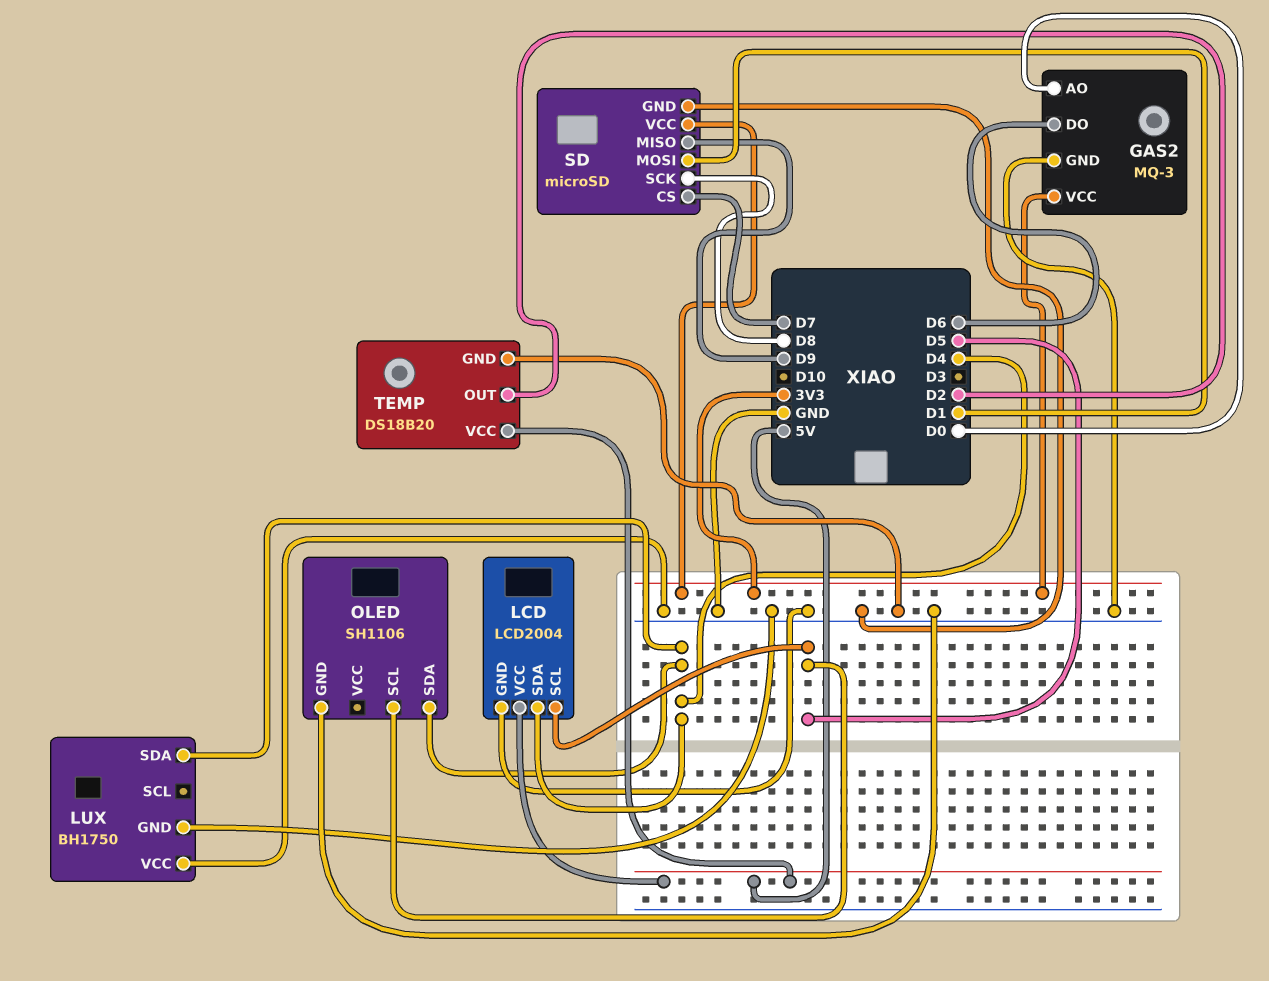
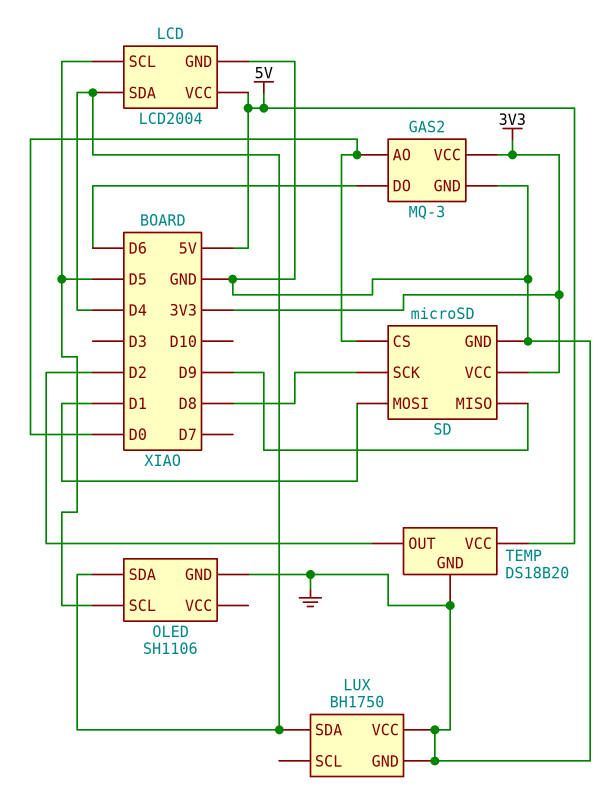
SD pin CS: D7 -> D0

